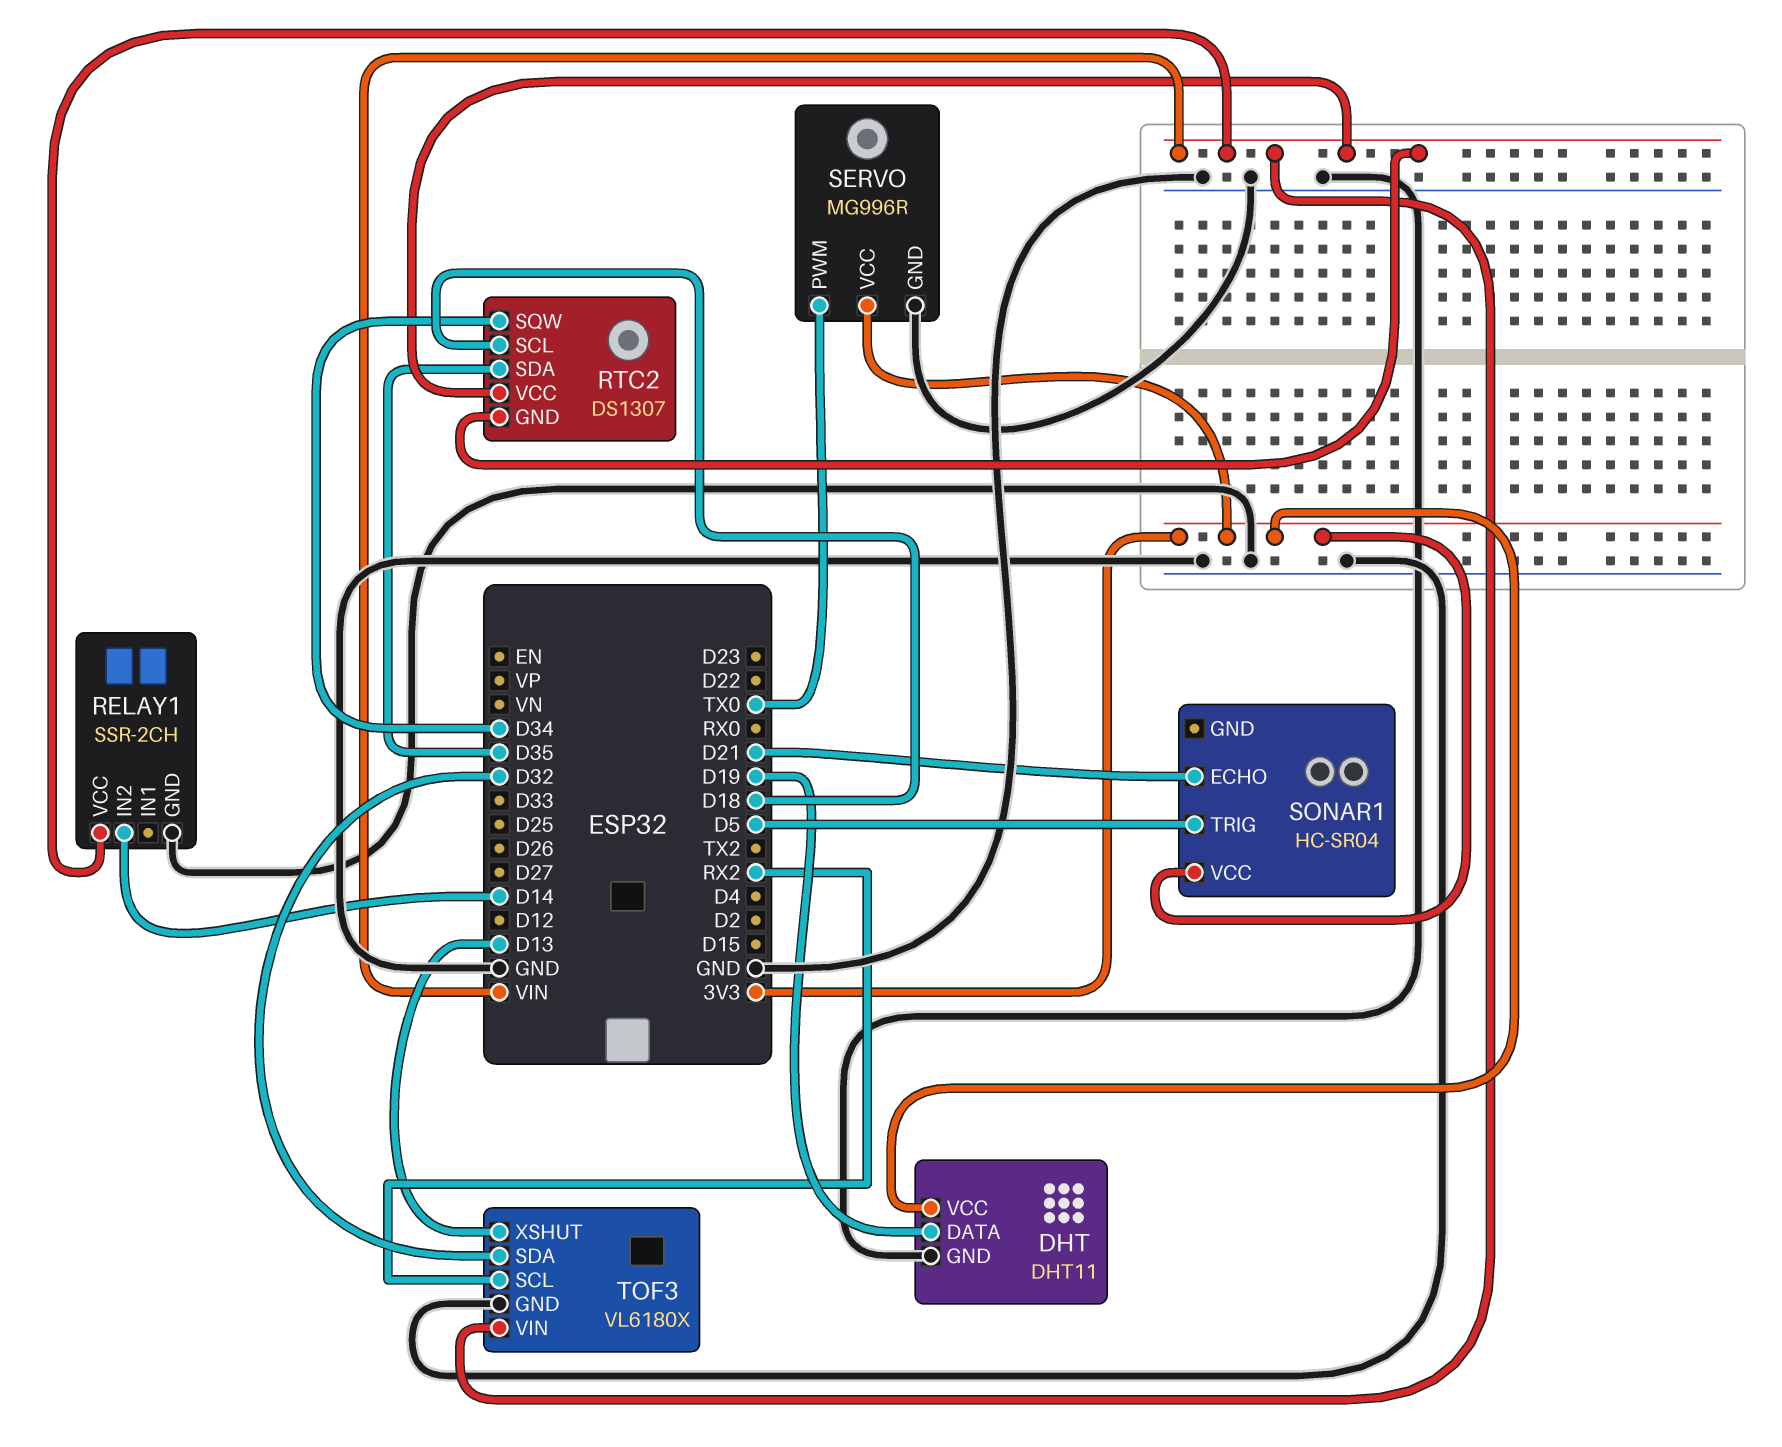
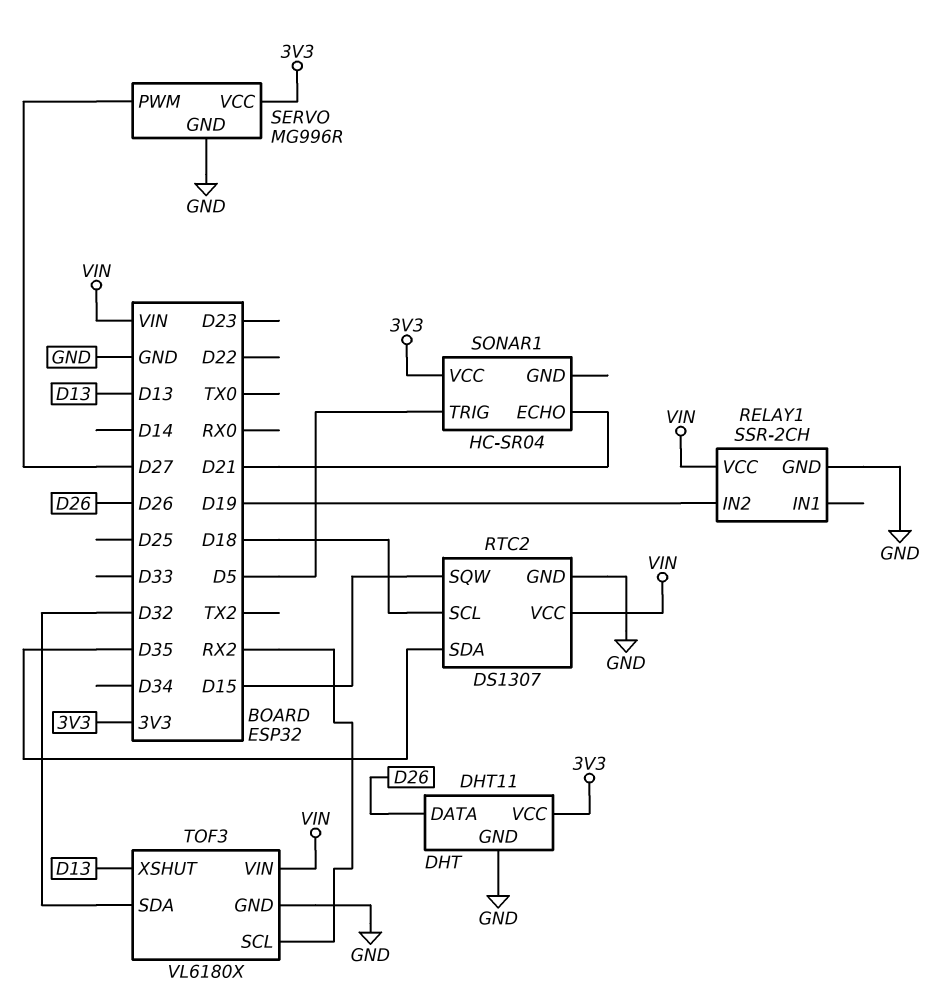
DHT pin DATA: D19 -> D26
RELAY1 pin IN2: D14 -> D19
RTC2 pin GND: VIN -> GND
RTC2 pin SQW: D34 -> D15
SERVO pin PWM: TX0 -> D27

